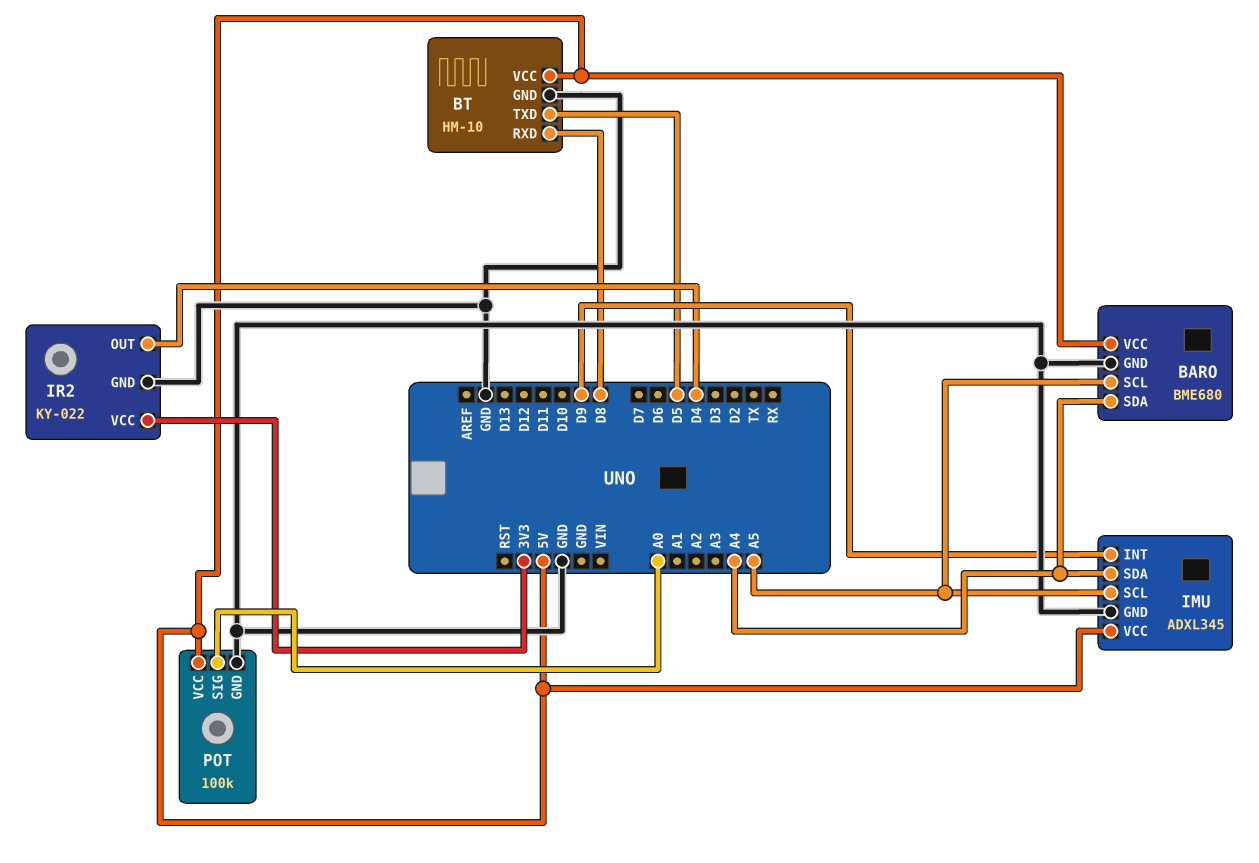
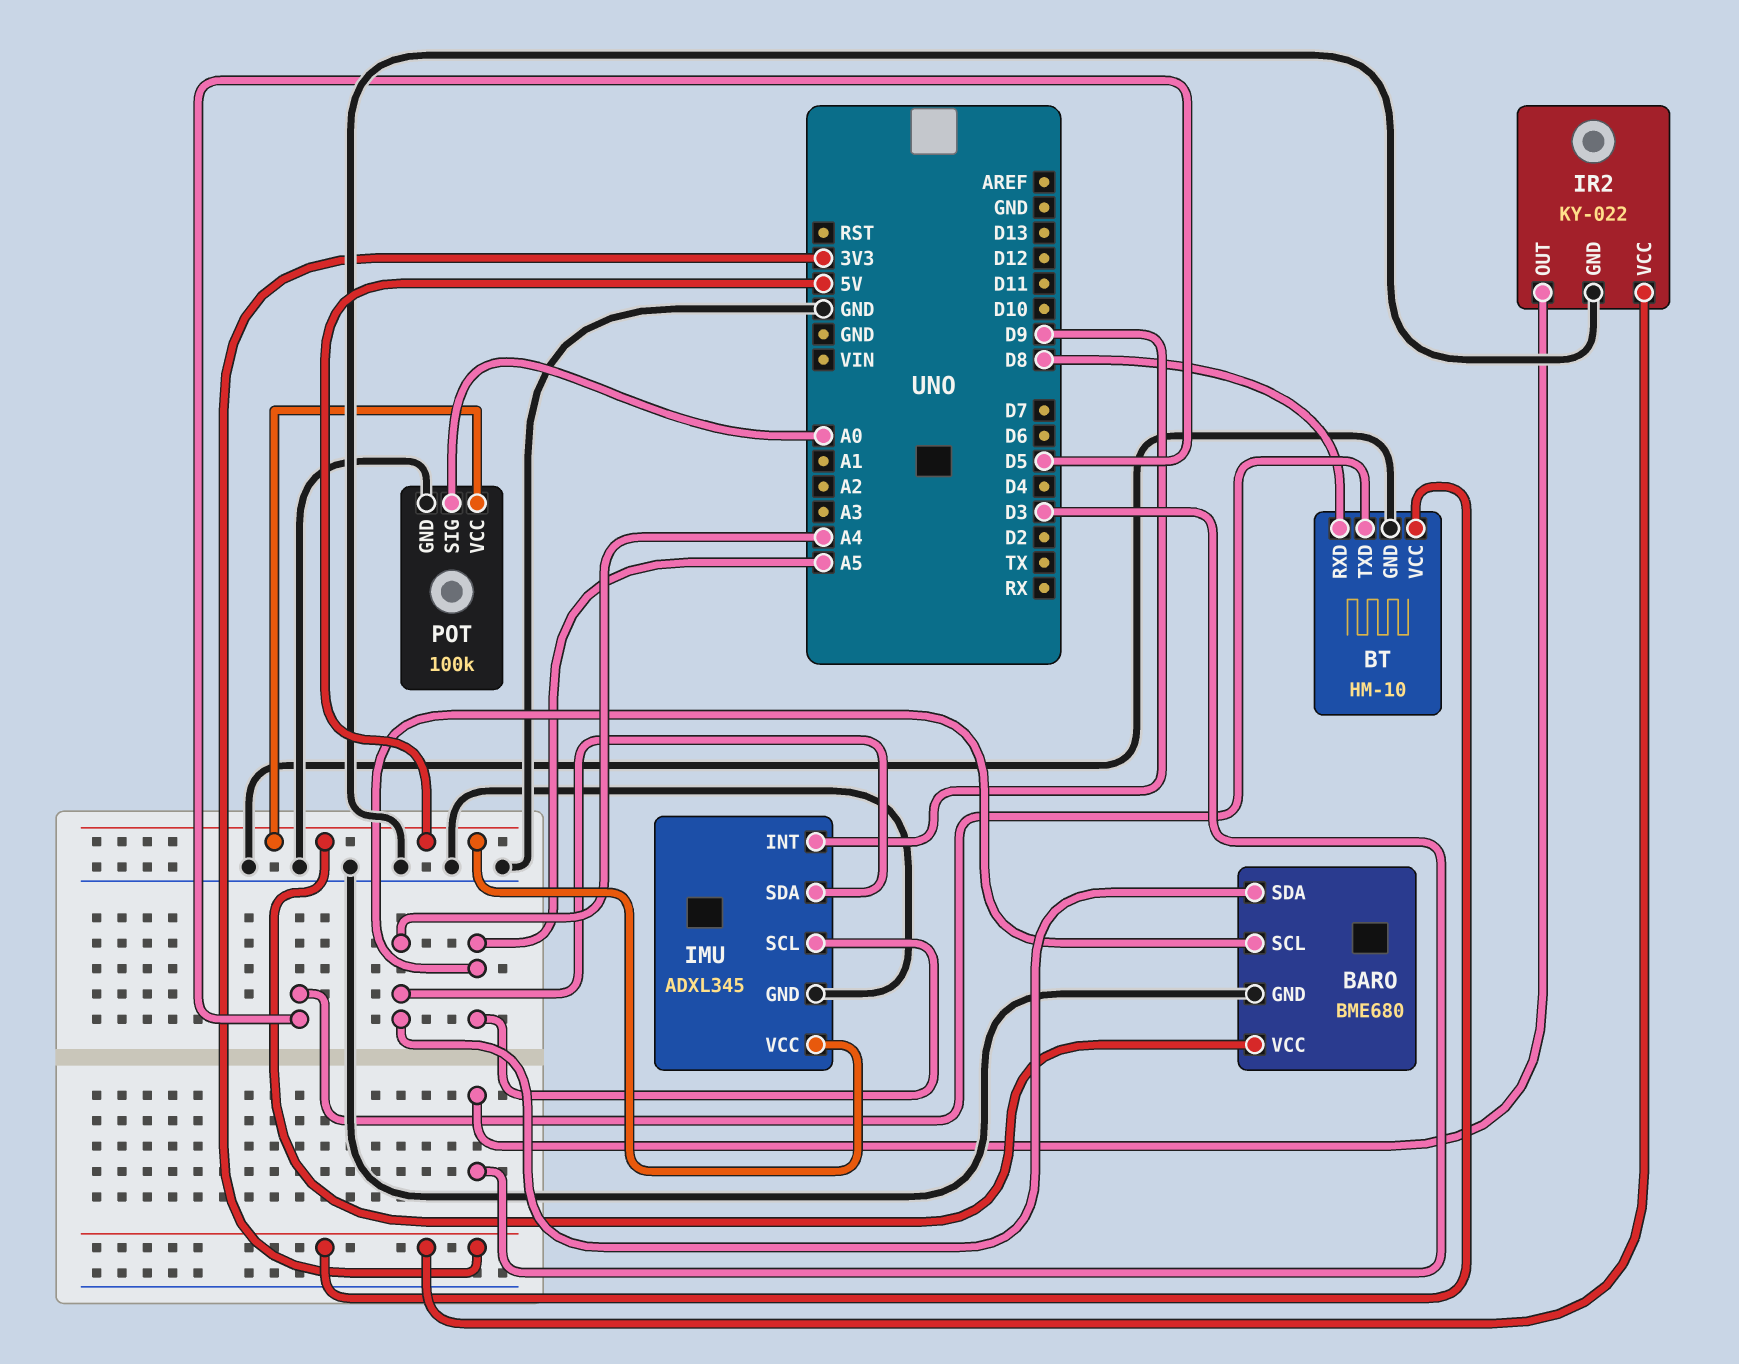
BT pin VCC: 5V -> 3V3
IR2 pin OUT: D4 -> D3

